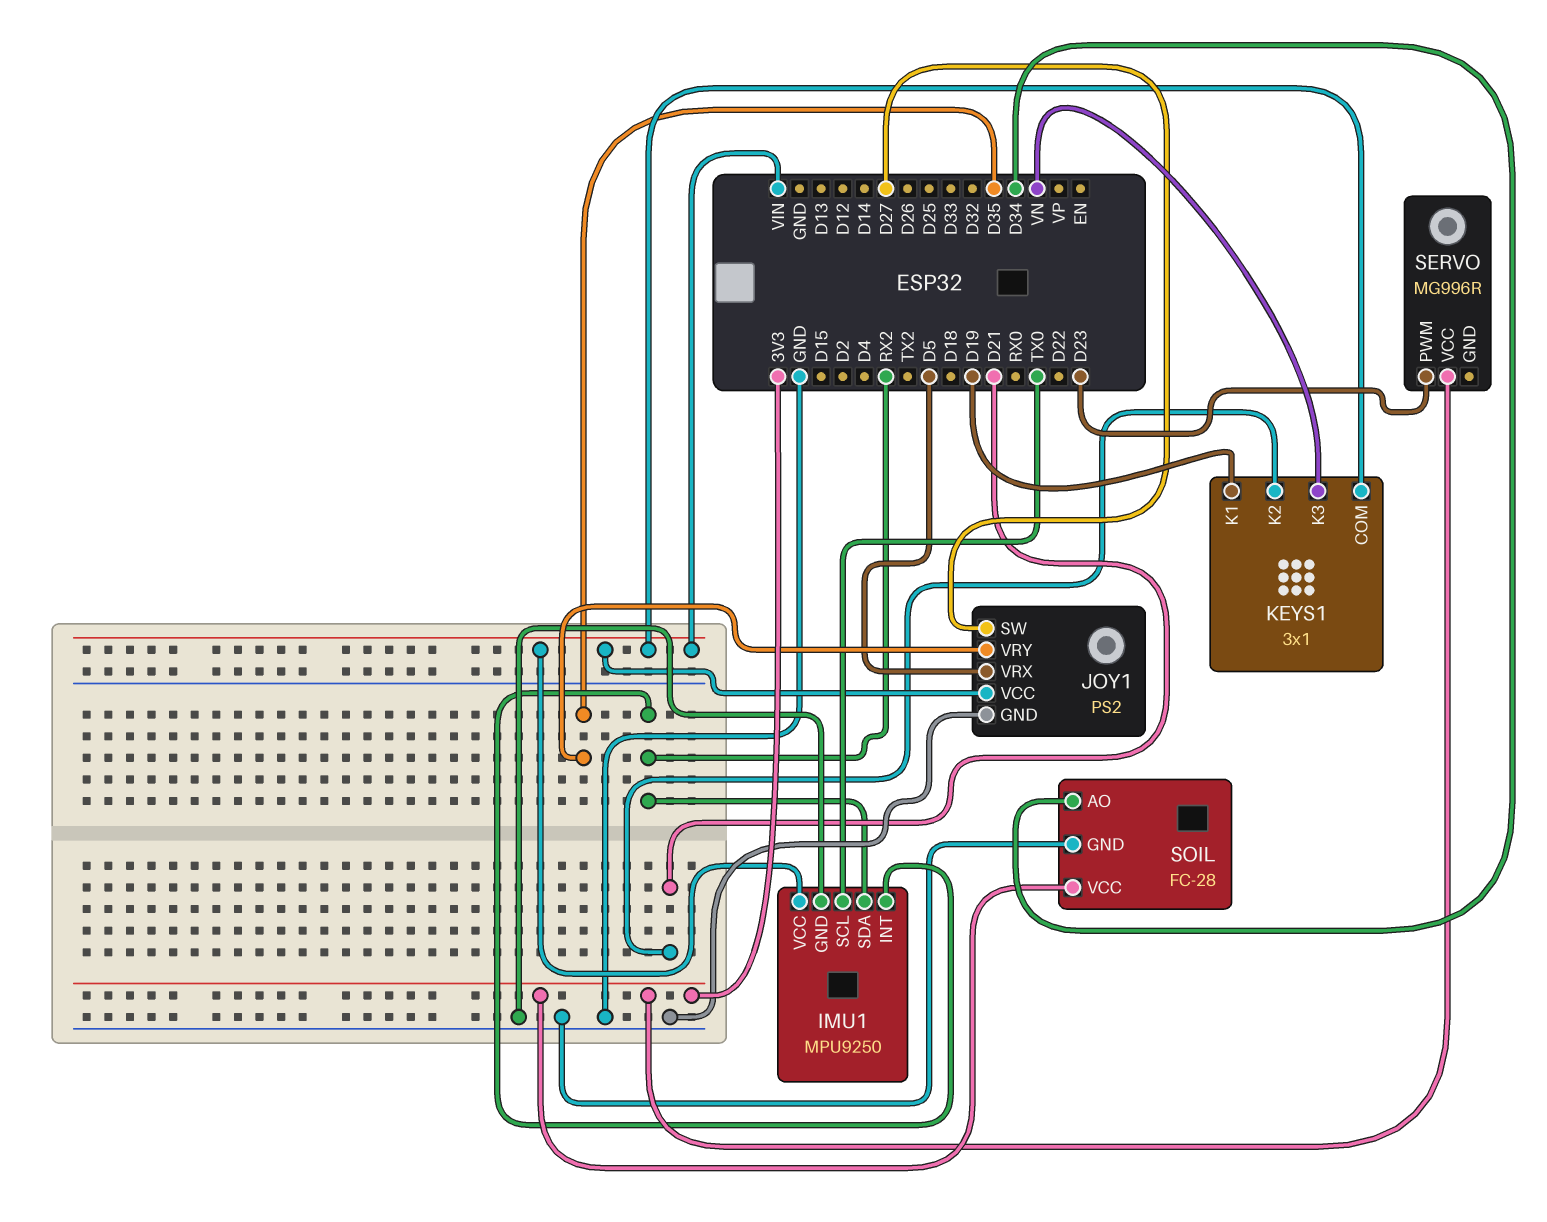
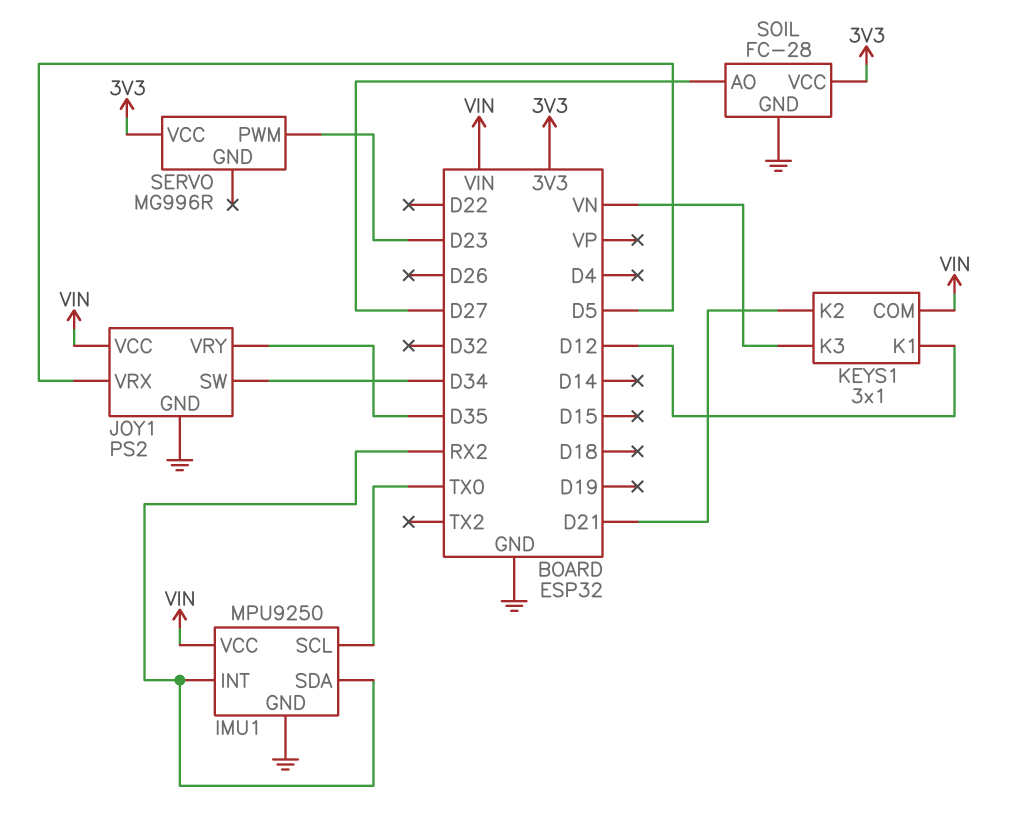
JOY1 pin SW: D27 -> D34
KEYS1 pin K1: D19 -> D12
SOIL pin AO: D34 -> D27

